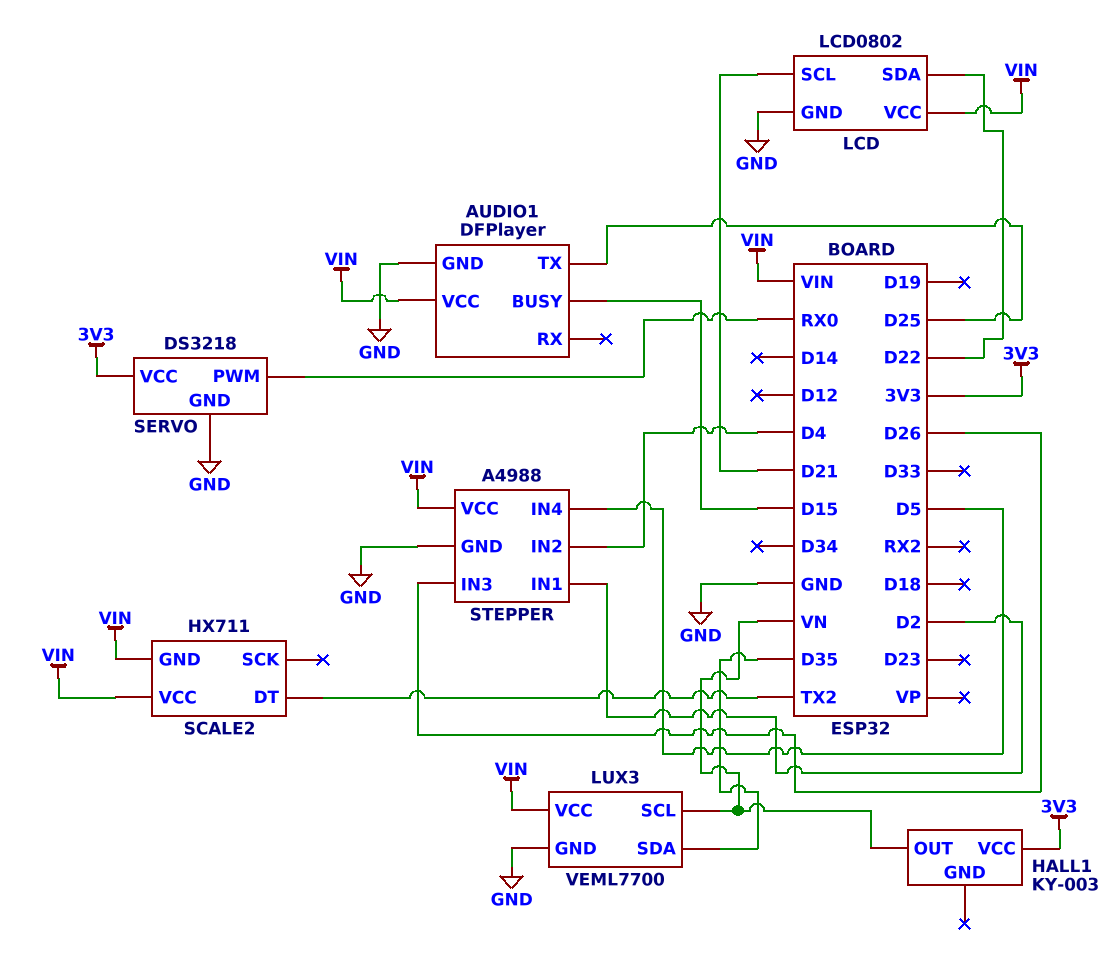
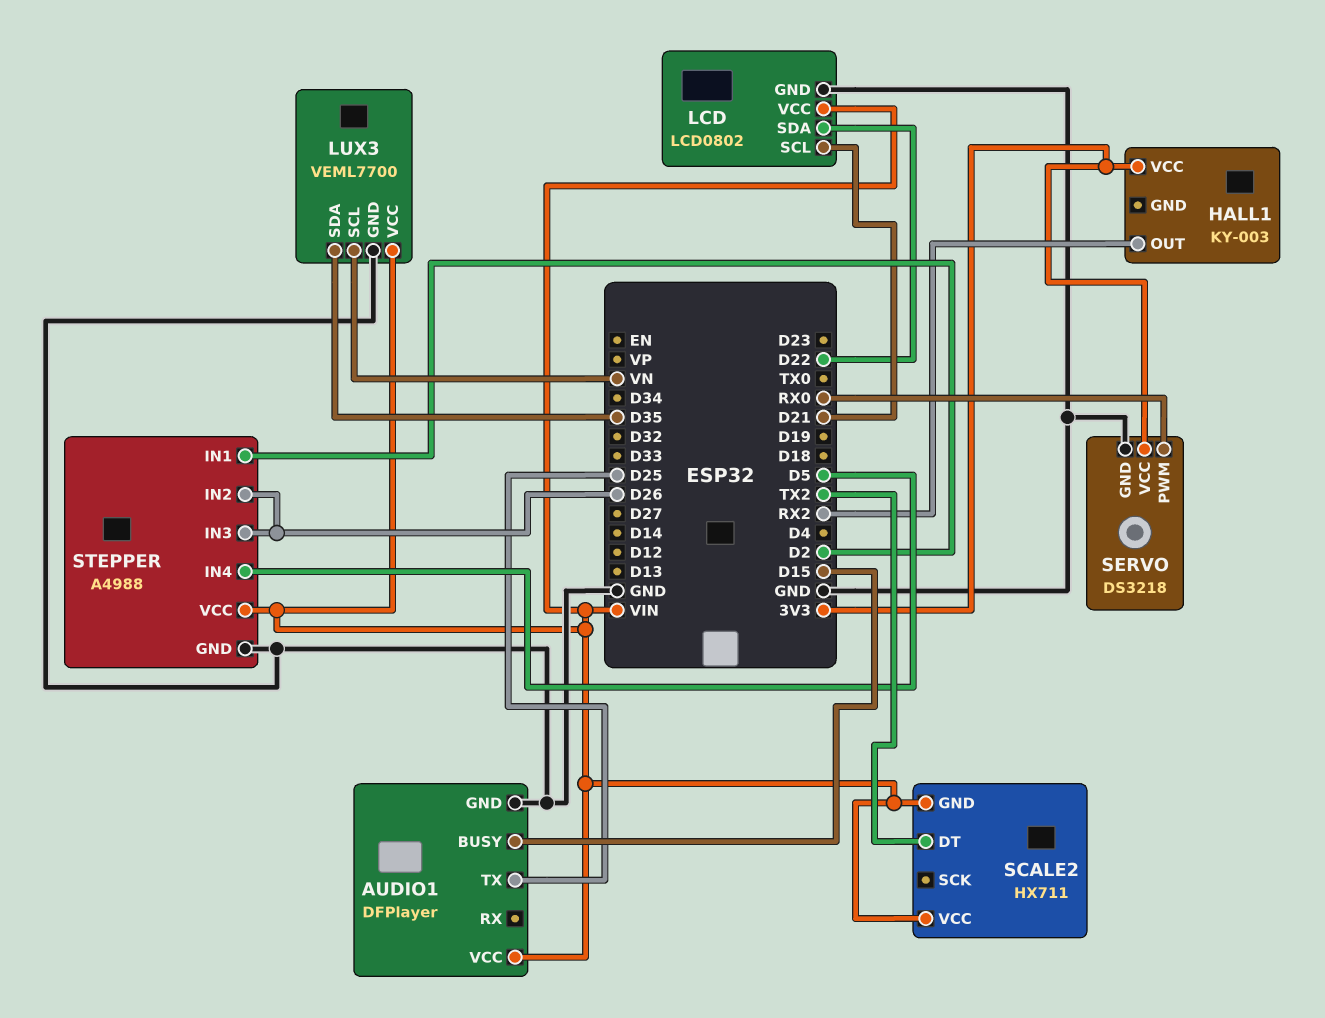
HALL1 pin OUT: VN -> RX2
STEPPER pin IN2: D4 -> D26

